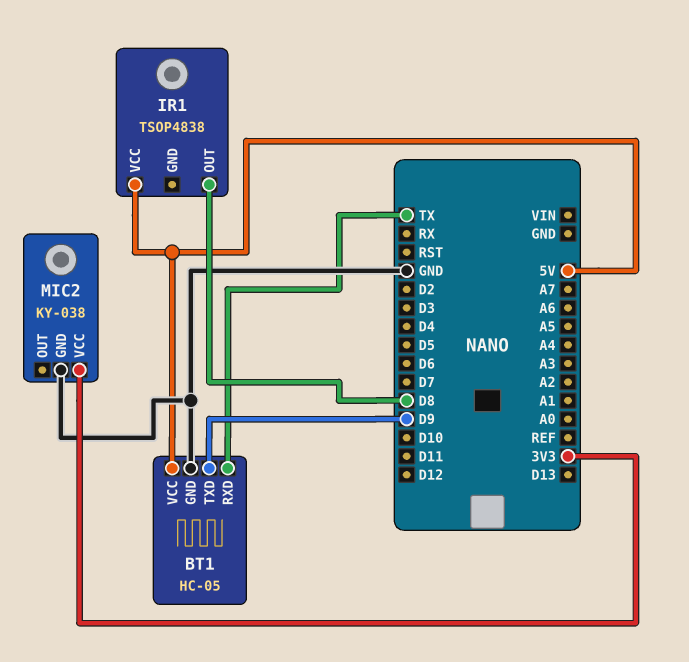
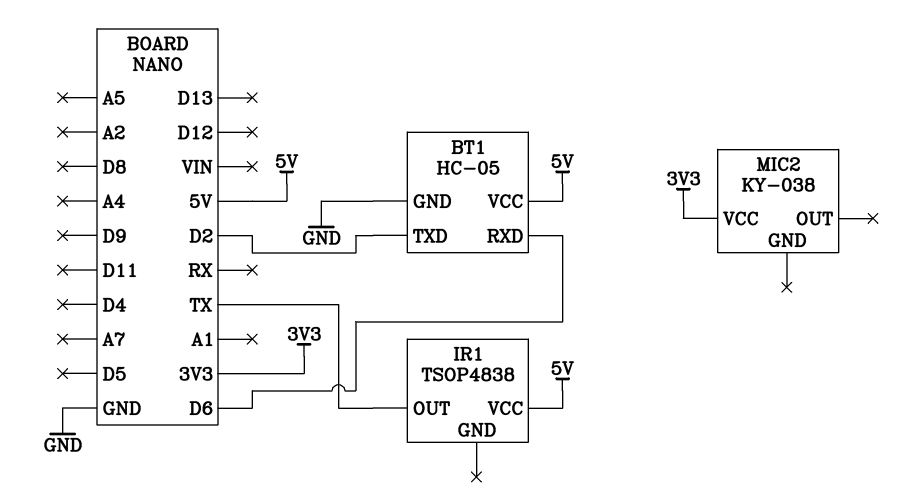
BT1 pin RXD: TX -> D6
BT1 pin TXD: D9 -> D2
IR1 pin OUT: D8 -> TX
MIC2 pin GND: GND -> none

